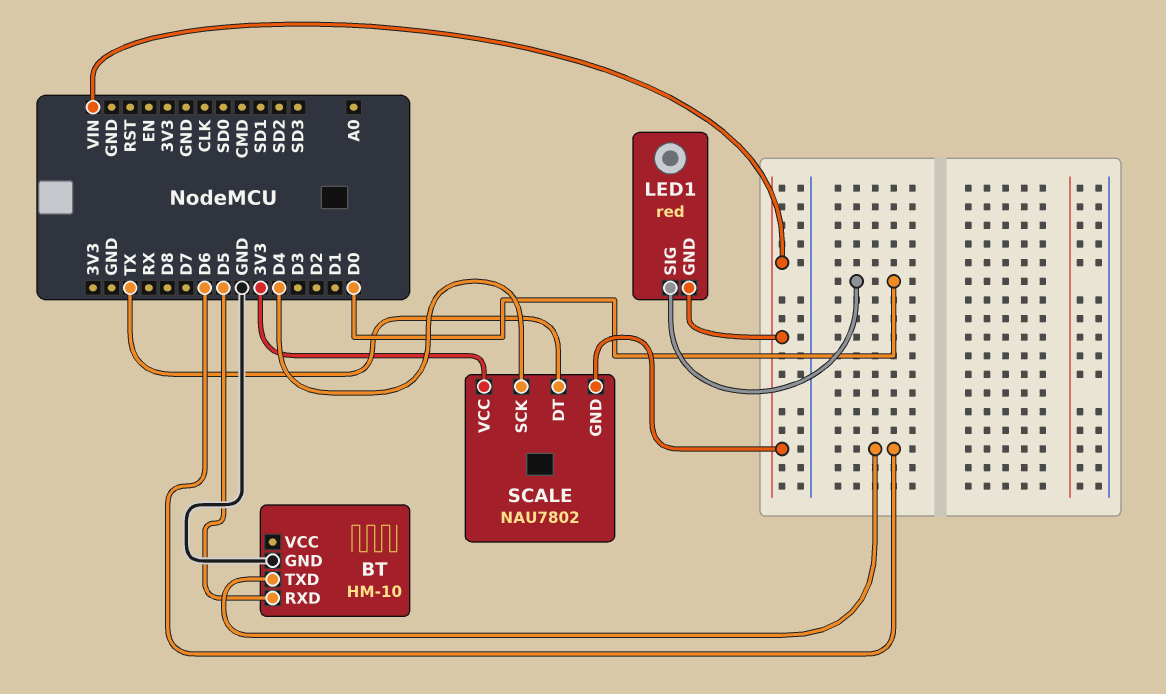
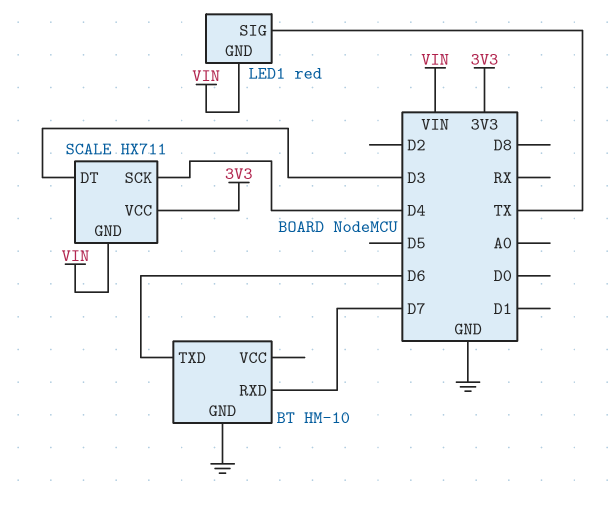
BT pin RXD: D5 -> D7
LED1 pin SIG: D0 -> TX
SCALE: NAU7802 -> HX711
SCALE pin DT: TX -> D3

